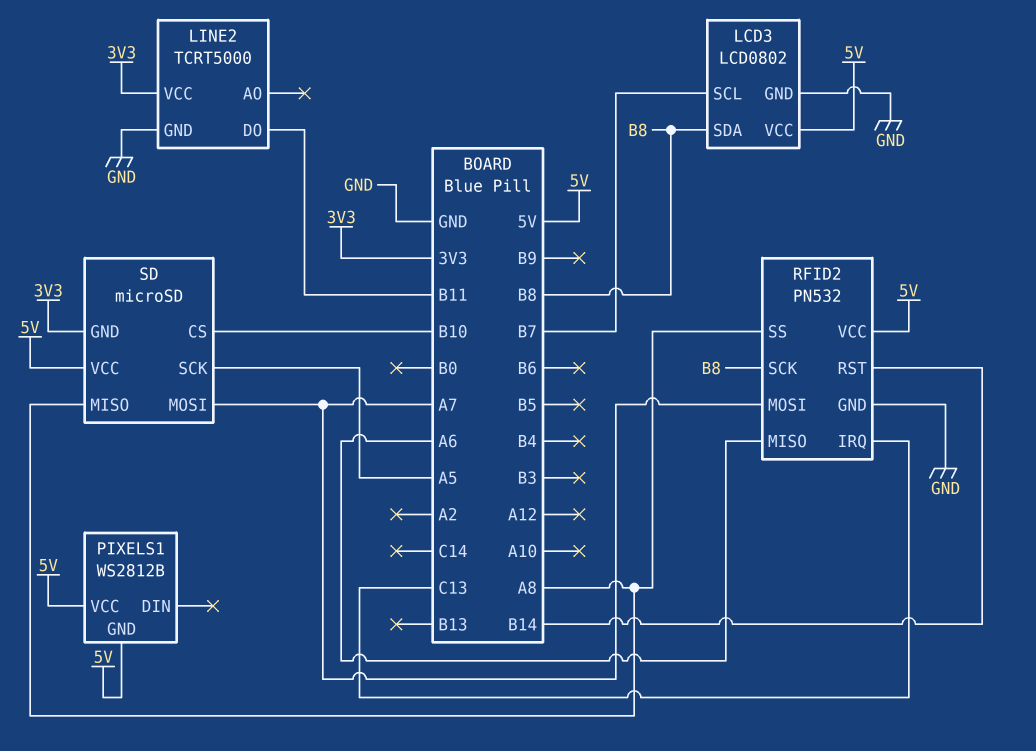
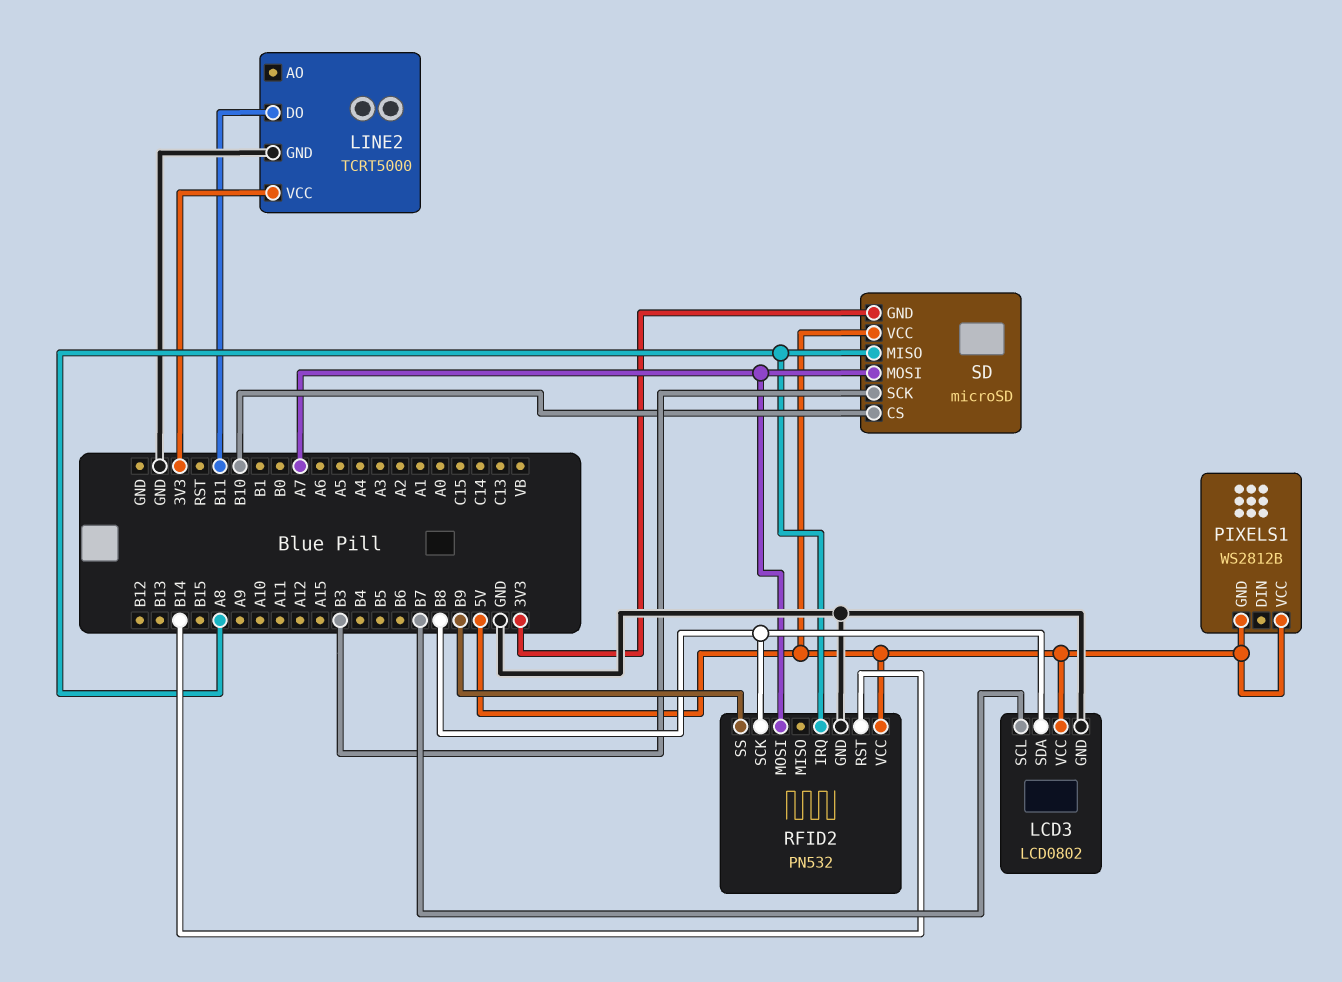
RFID2 pin IRQ: C13 -> A8
RFID2 pin MISO: A6 -> none
RFID2 pin SS: A8 -> B9
SD pin SCK: A5 -> B3

